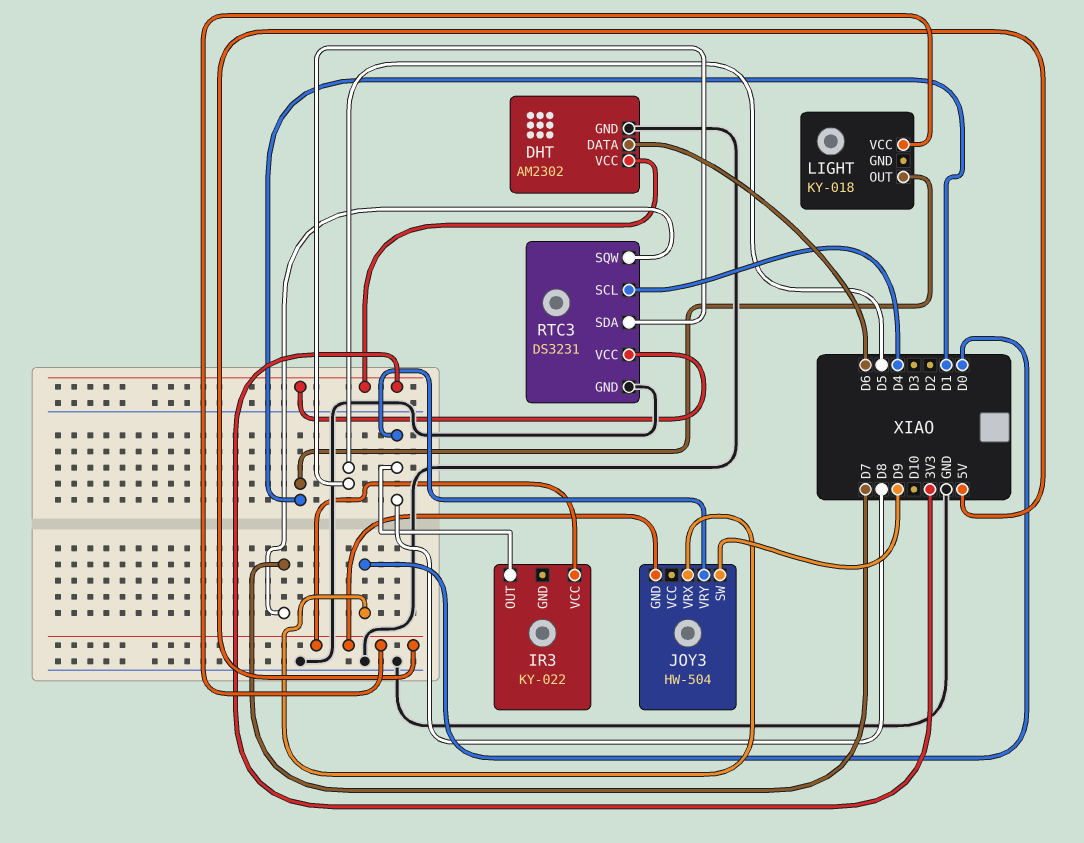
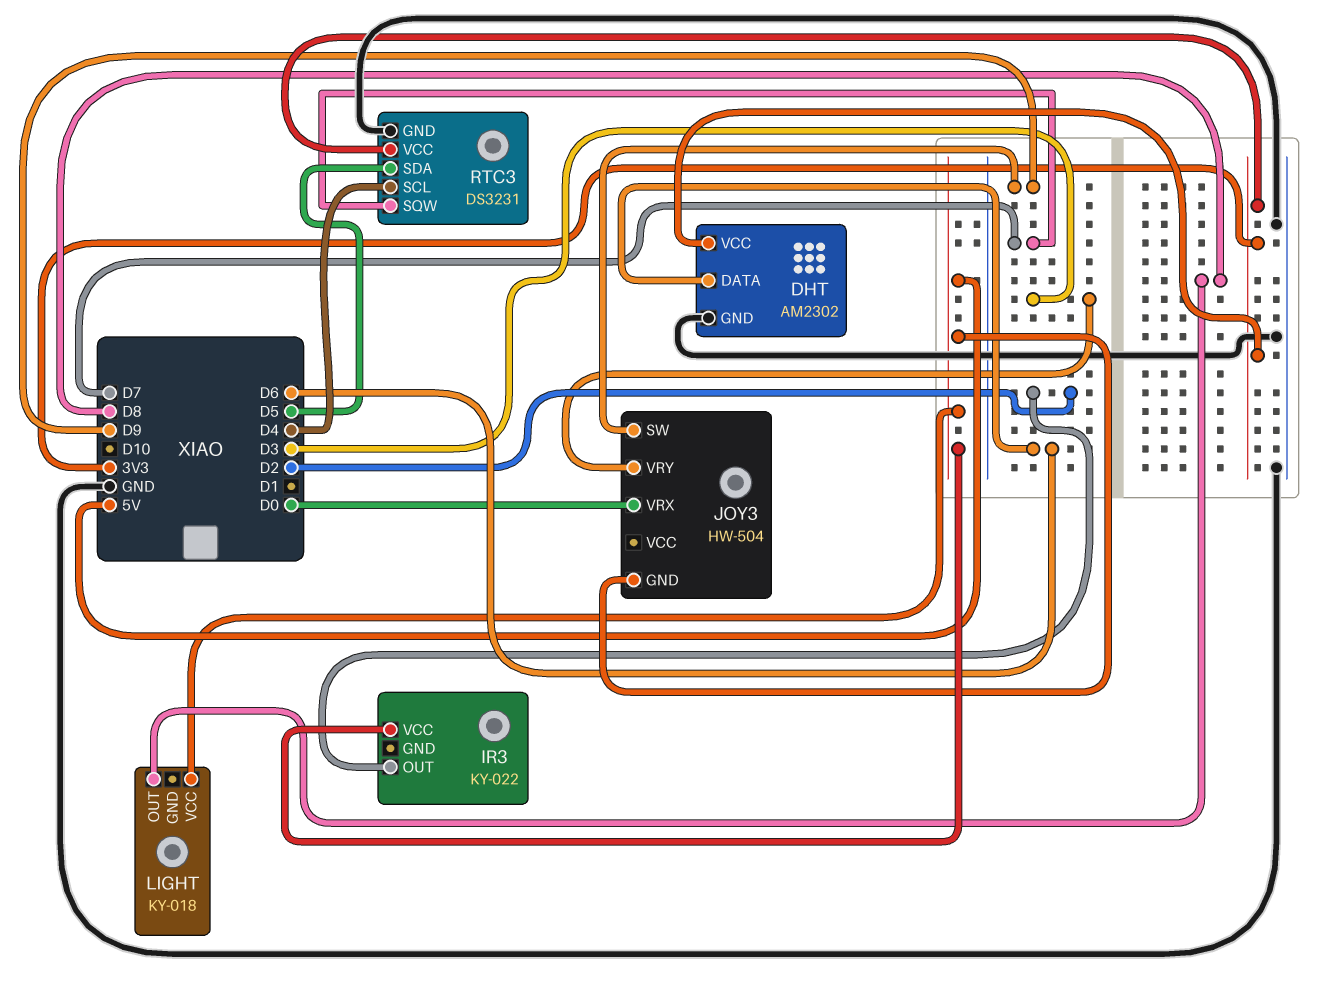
IR3 pin OUT: D8 -> D2
JOY3 pin VRY: D8 -> D3
LIGHT pin OUT: D1 -> D8

